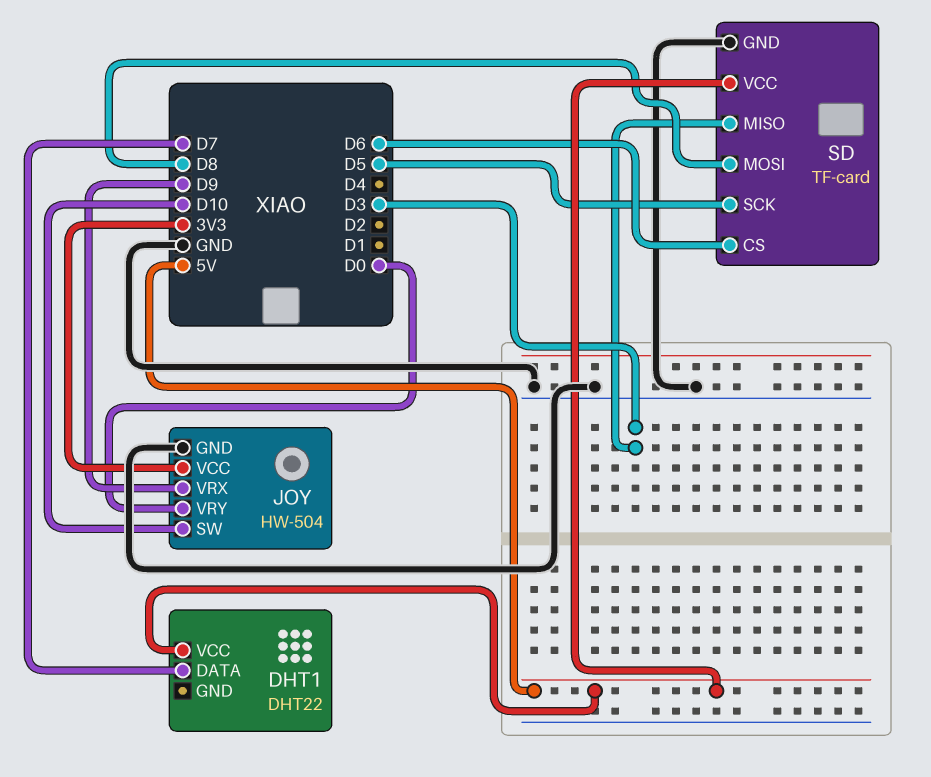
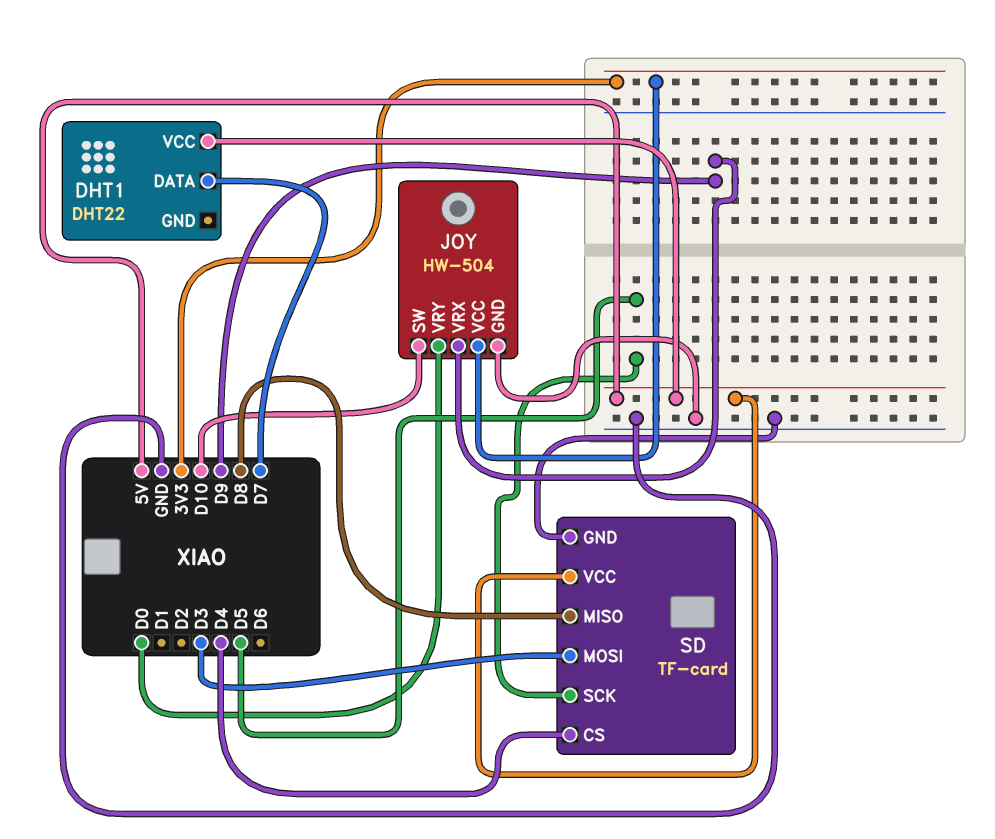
SD pin CS: D6 -> D4
SD pin MISO: D3 -> D8
SD pin MOSI: D8 -> D3

